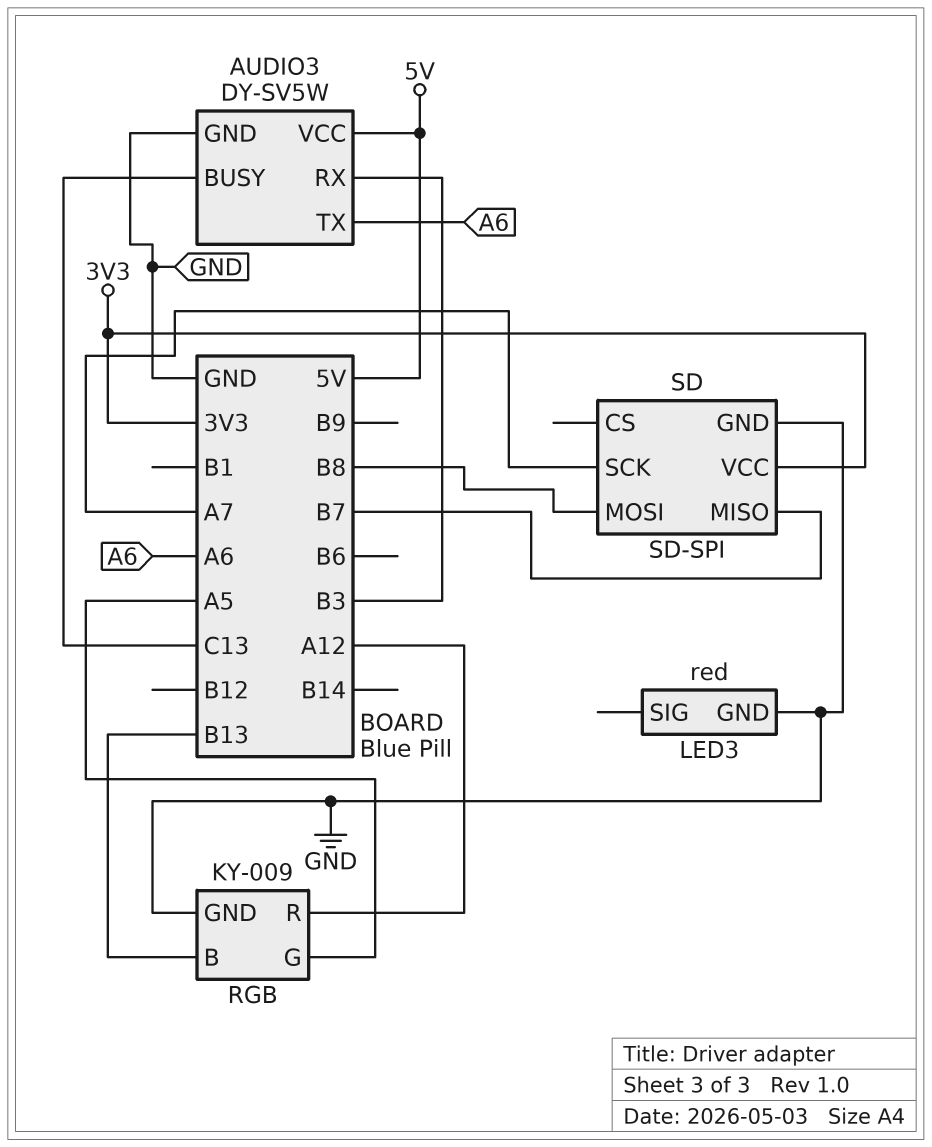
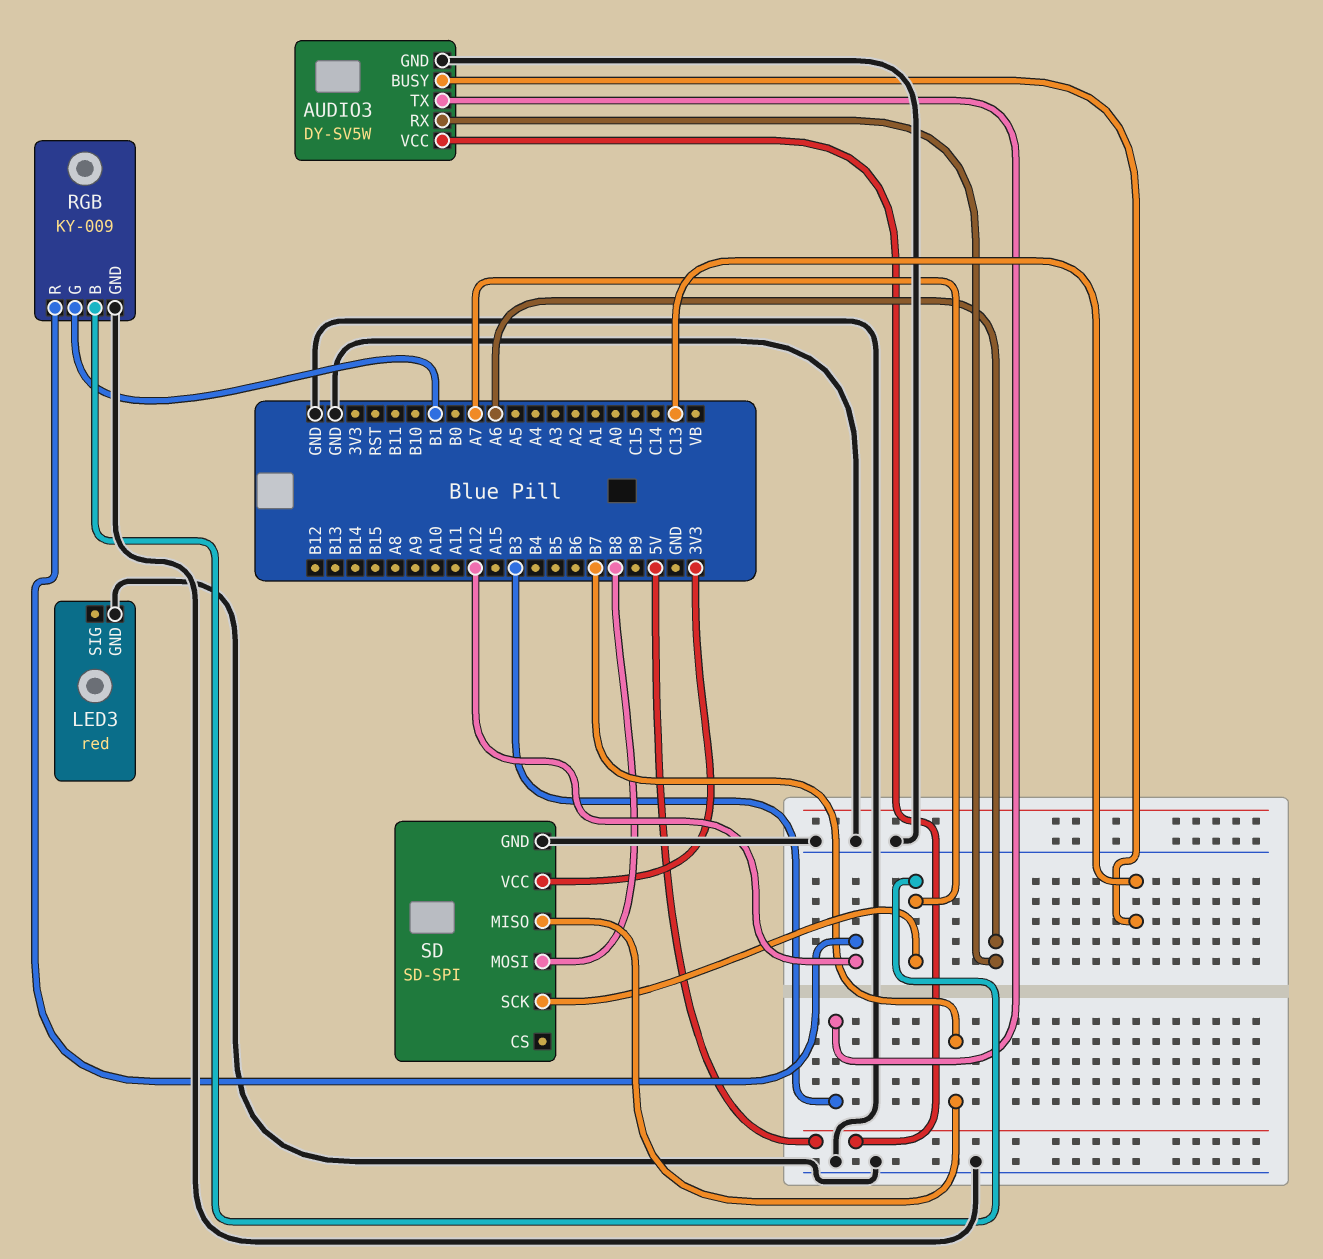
AUDIO3 pin RX: B3 -> A6
AUDIO3 pin TX: A6 -> B3
RGB pin B: B13 -> A7
RGB pin G: A5 -> B1

